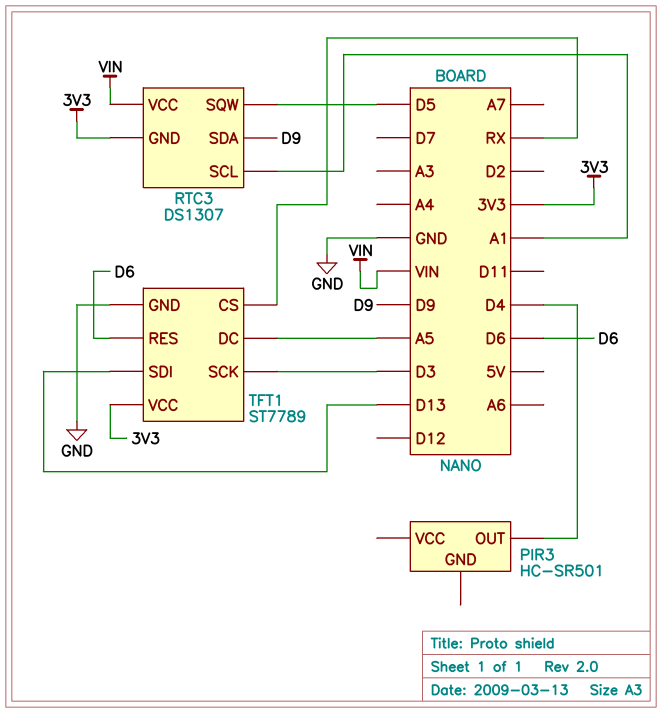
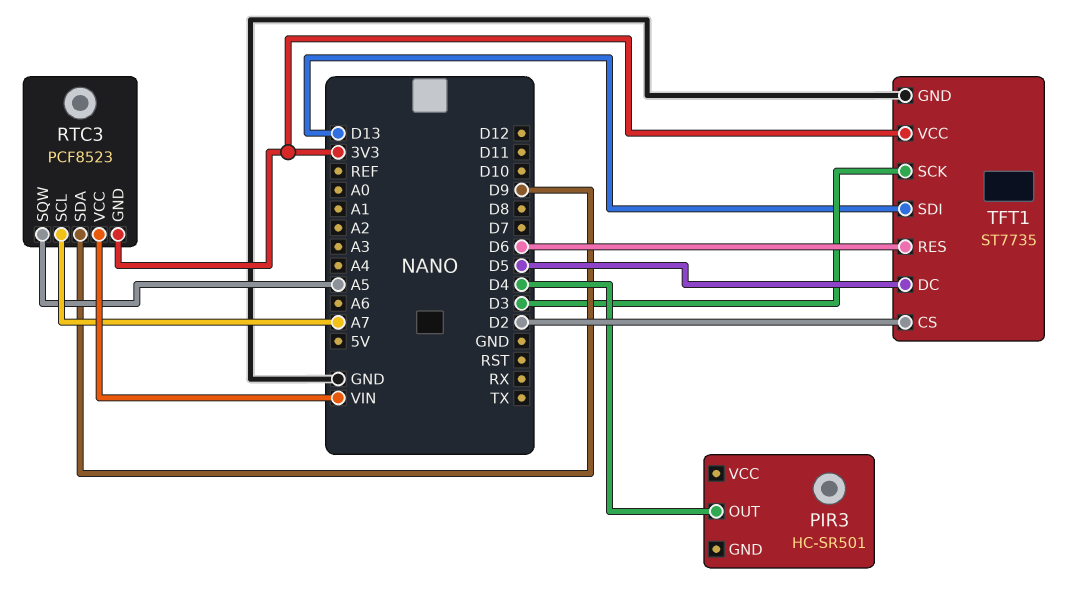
RTC3: DS1307 -> PCF8523
RTC3 pin SCL: A1 -> A7
RTC3 pin SQW: D5 -> A5
TFT1: ST7789 -> ST7735
TFT1 pin CS: RX -> D2
TFT1 pin DC: A5 -> D5

